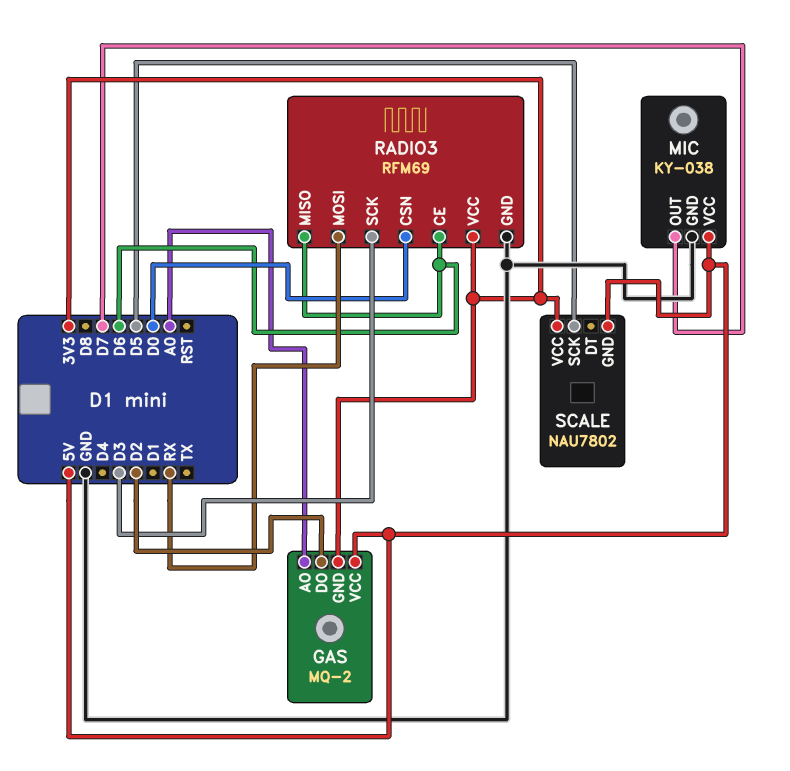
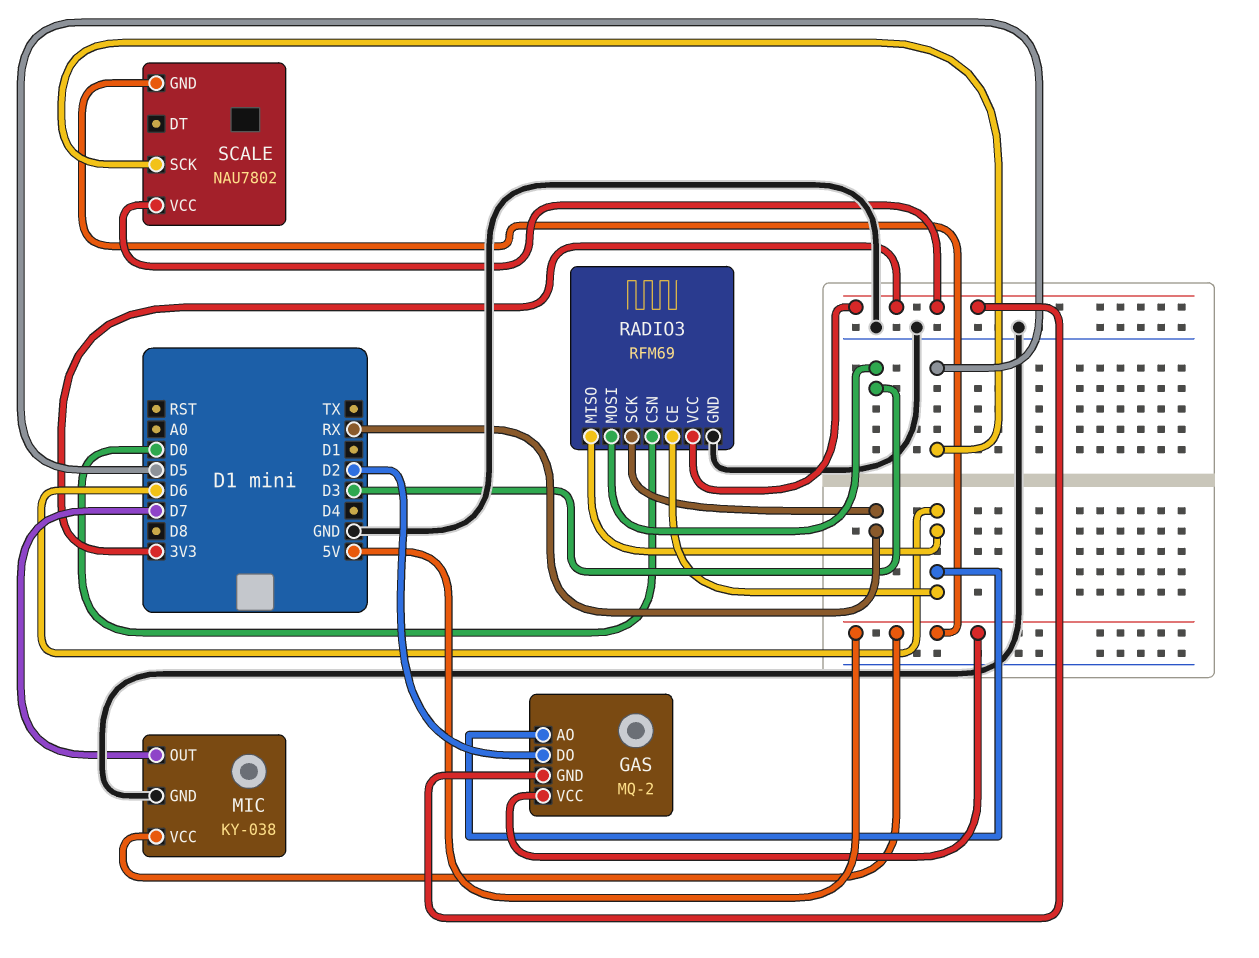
GAS pin AO: A0 -> D6
RADIO3 pin MOSI: RX -> D3
RADIO3 pin SCK: D3 -> RX

